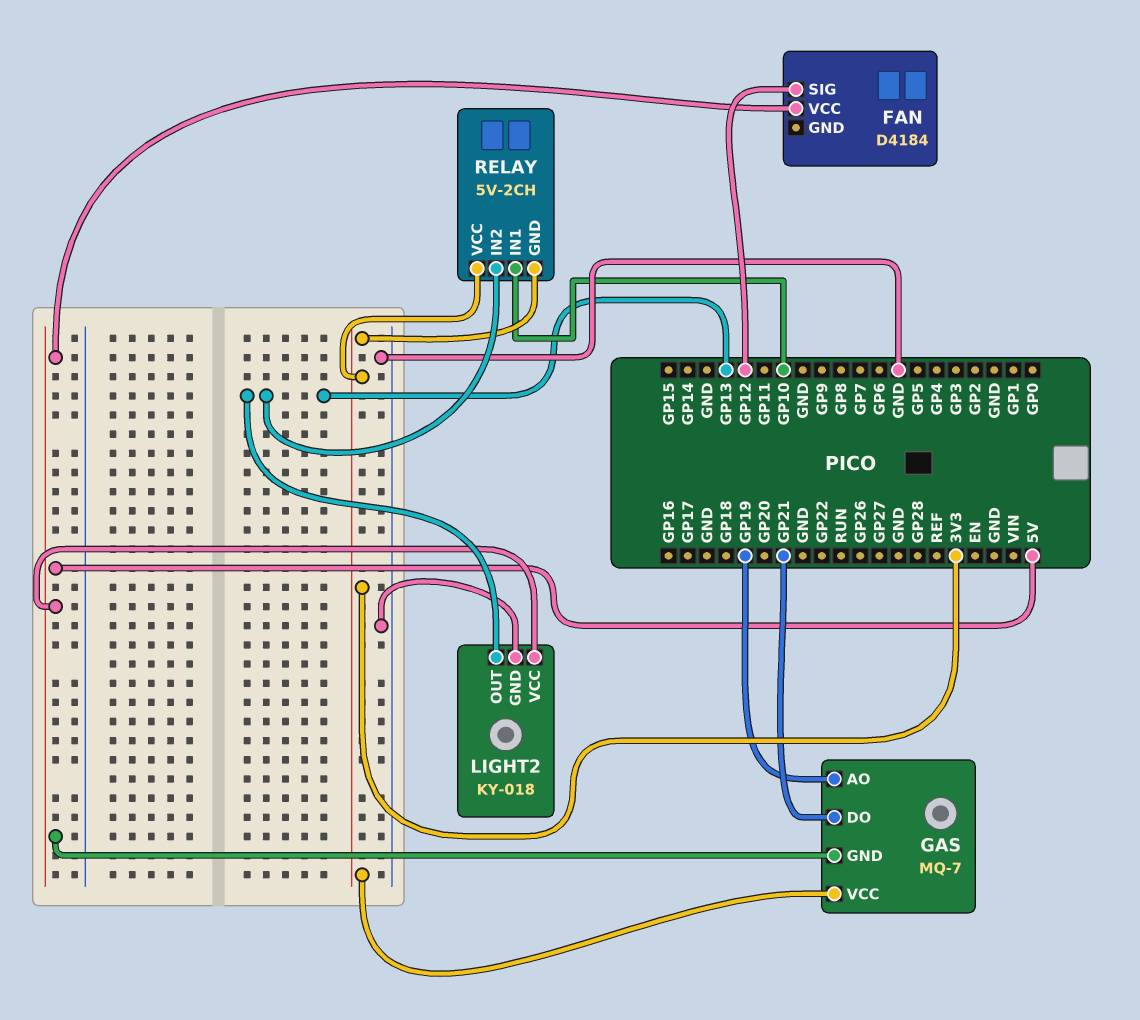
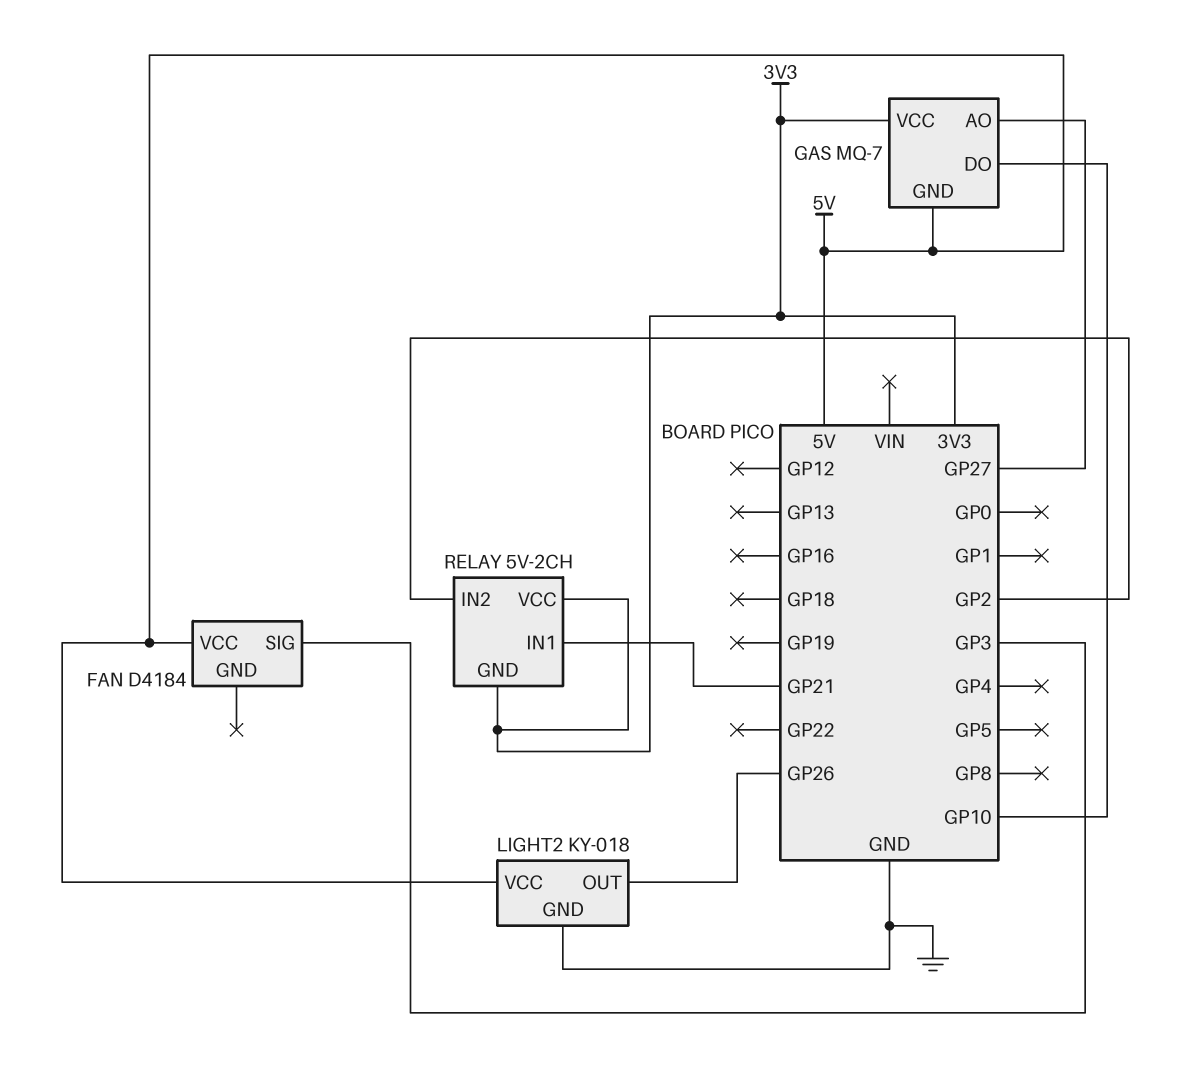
FAN pin SIG: GP12 -> GP3
GAS pin AO: GP19 -> GP27
GAS pin DO: GP21 -> GP10
LIGHT2 pin OUT: GP13 -> GP26
RELAY pin IN1: GP10 -> GP21
RELAY pin IN2: GP13 -> GP2

